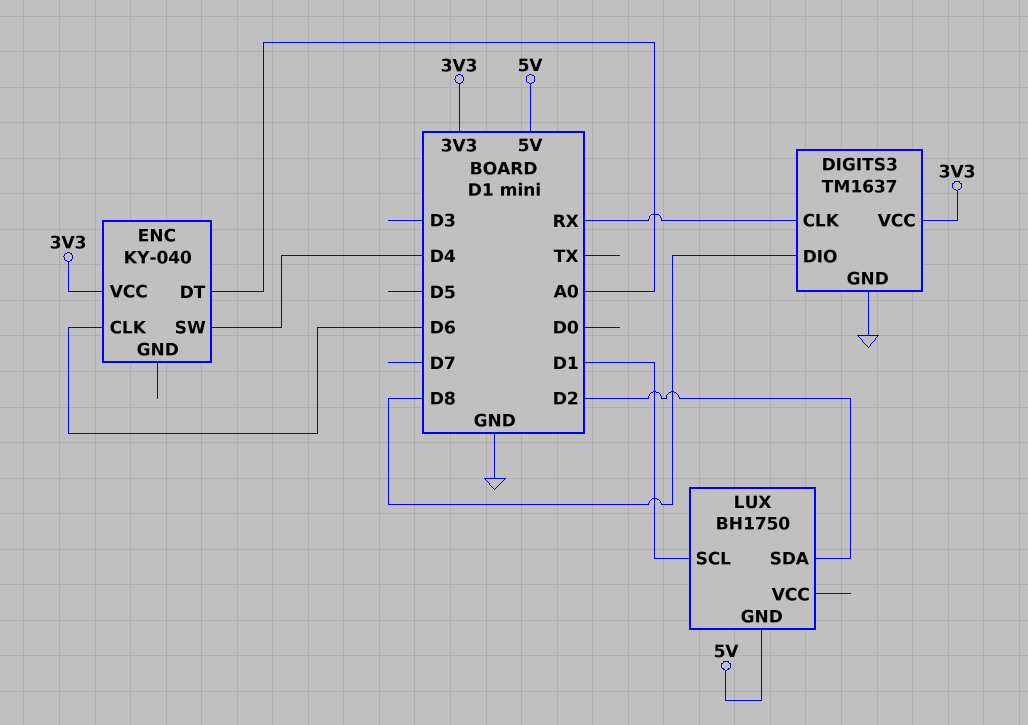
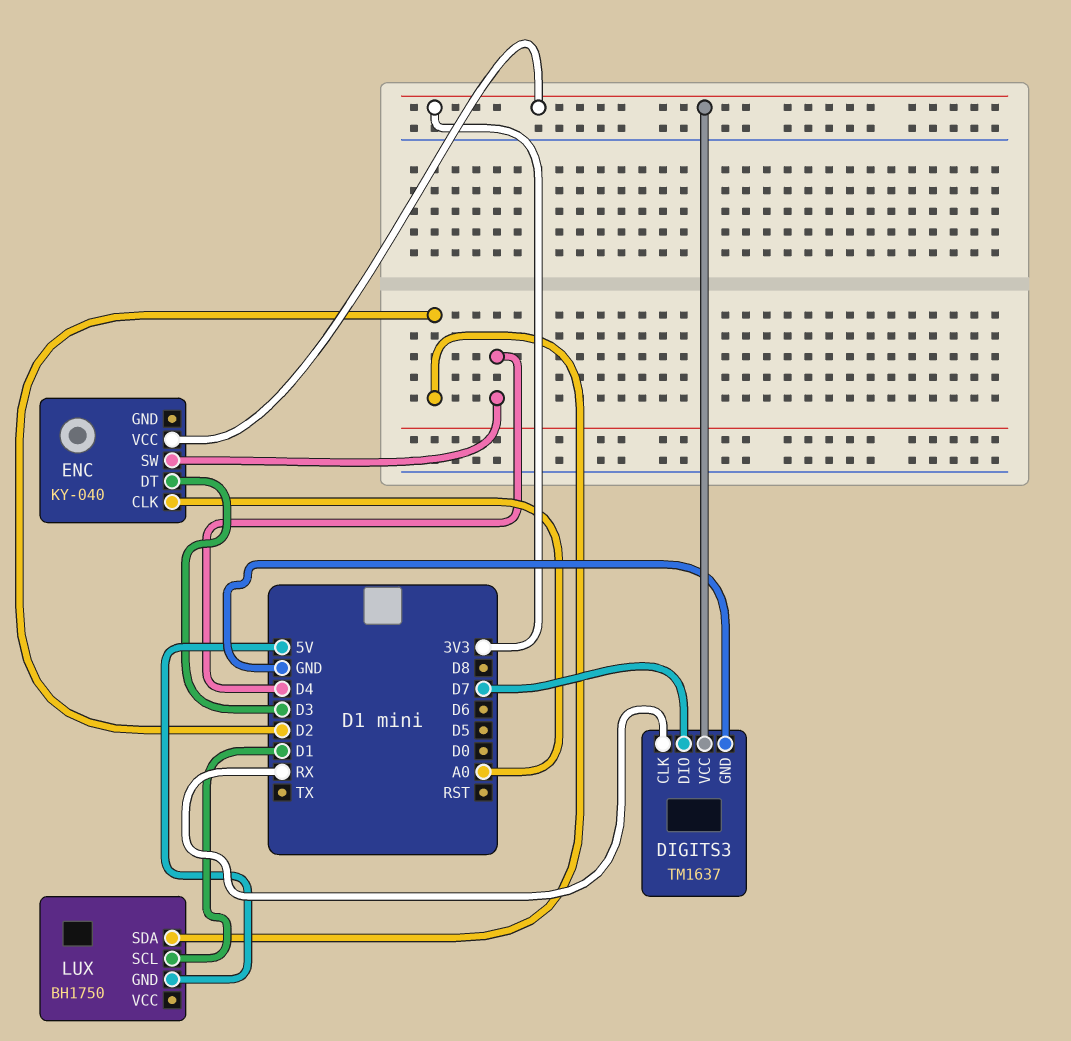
DIGITS3 pin DIO: D8 -> D7
ENC pin CLK: D6 -> A0
ENC pin DT: A0 -> D3

